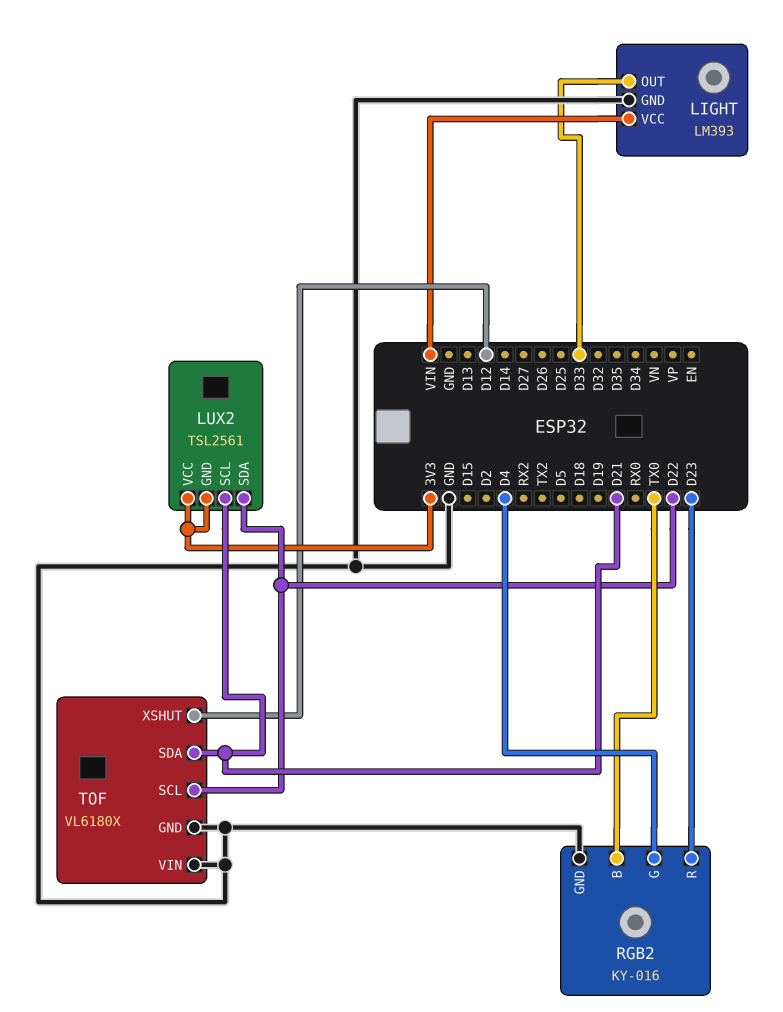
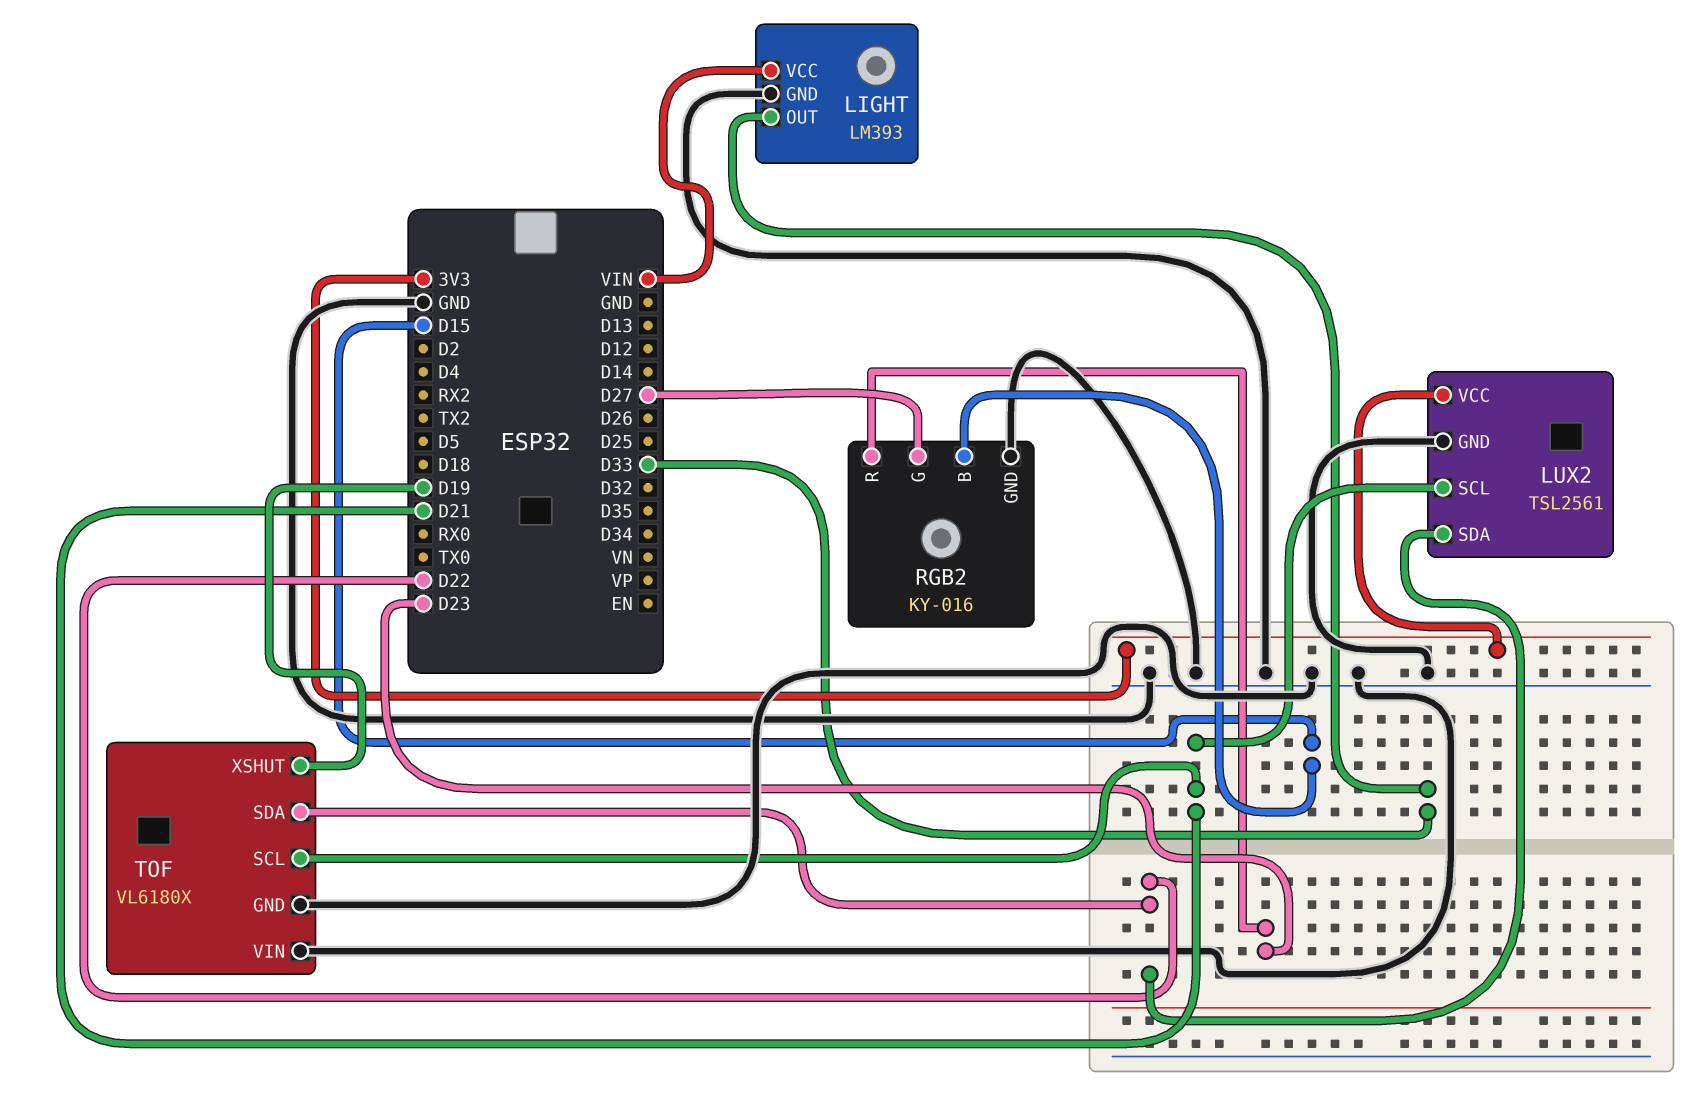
LUX2 pin GND: 3V3 -> GND
RGB2 pin B: TX0 -> D15
RGB2 pin G: D4 -> D27
TOF pin SCL: D22 -> D21
TOF pin SDA: D21 -> D22
TOF pin XSHUT: D12 -> D19

